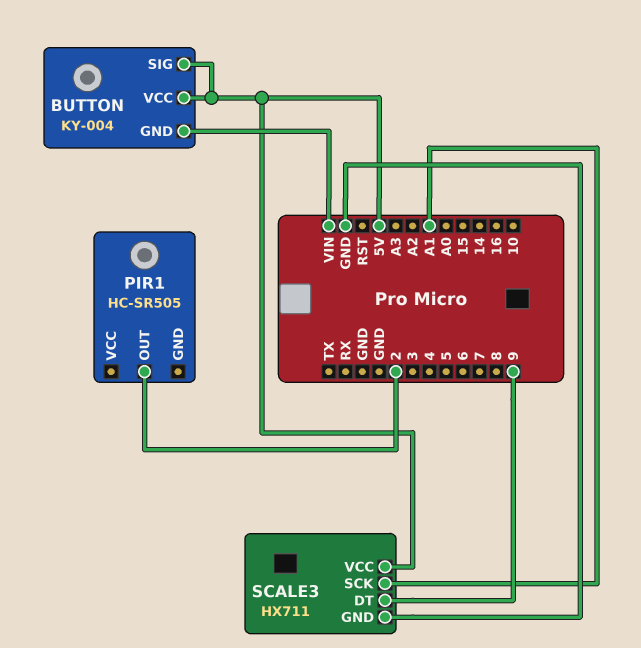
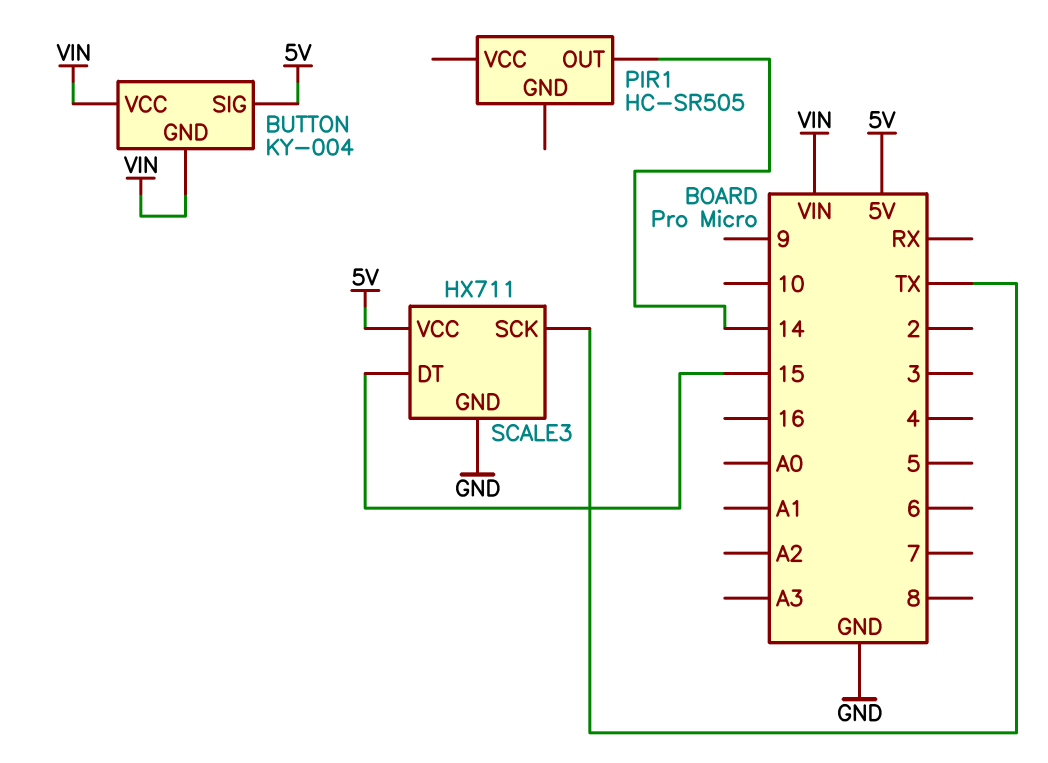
BUTTON pin VCC: 5V -> VIN
PIR1 pin OUT: 2 -> 14
SCALE3 pin DT: 9 -> 15
SCALE3 pin SCK: A1 -> TX

